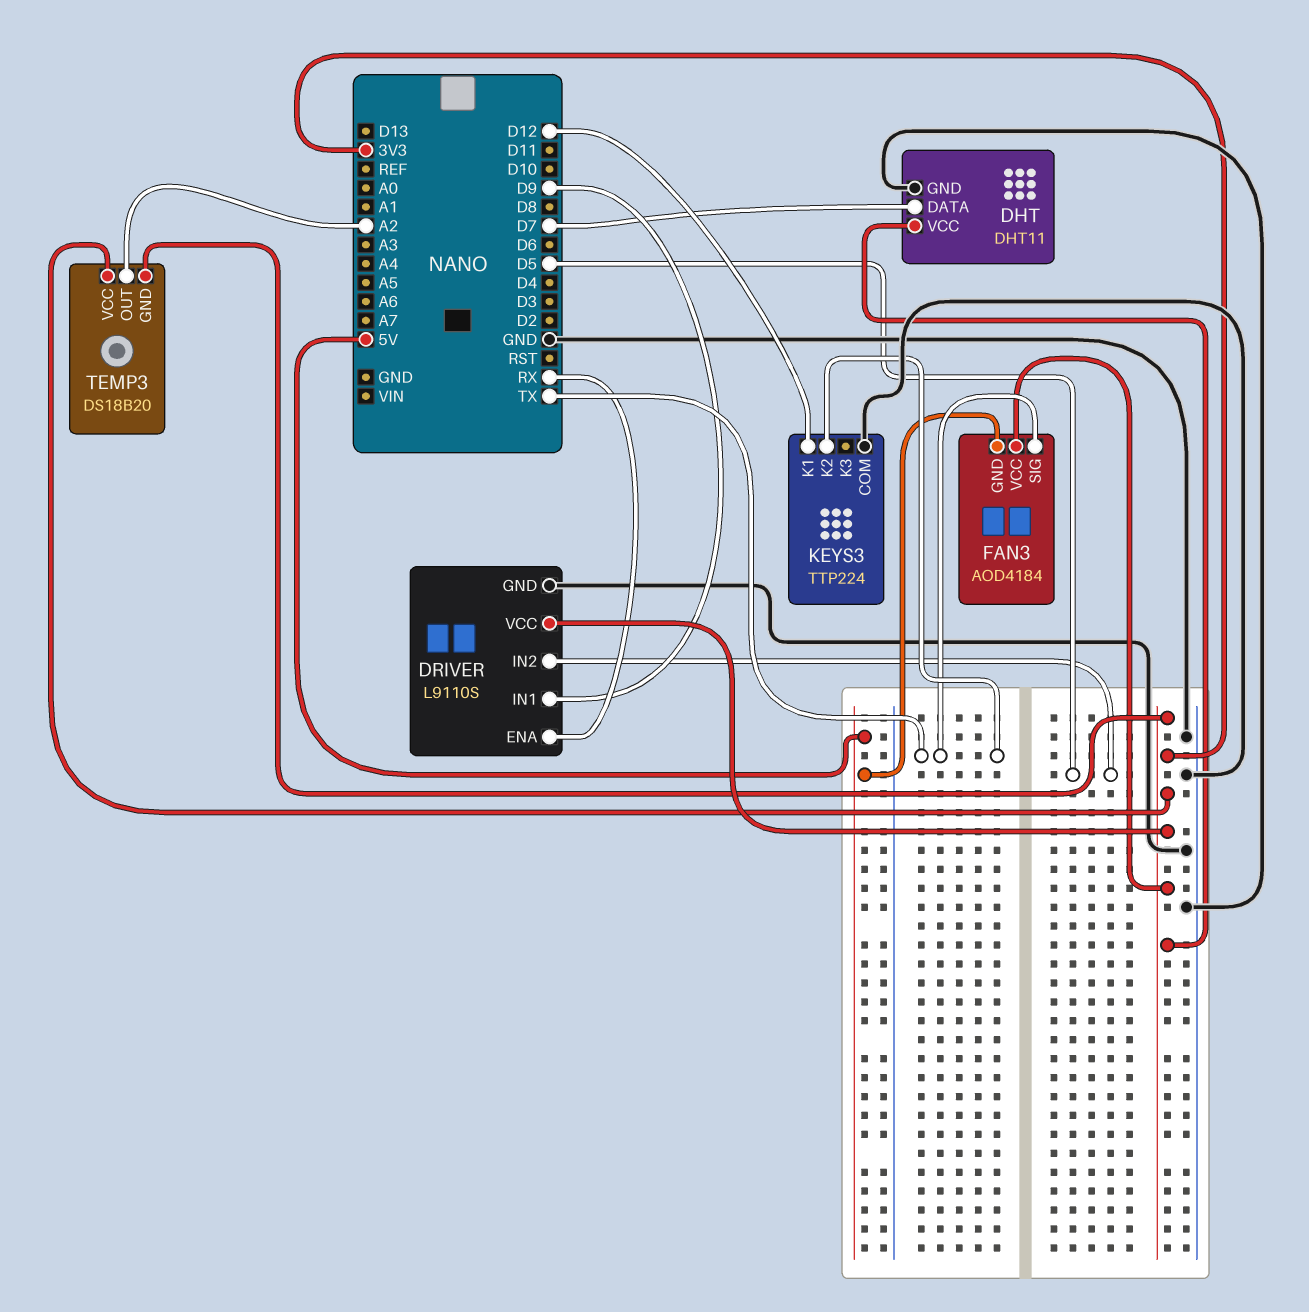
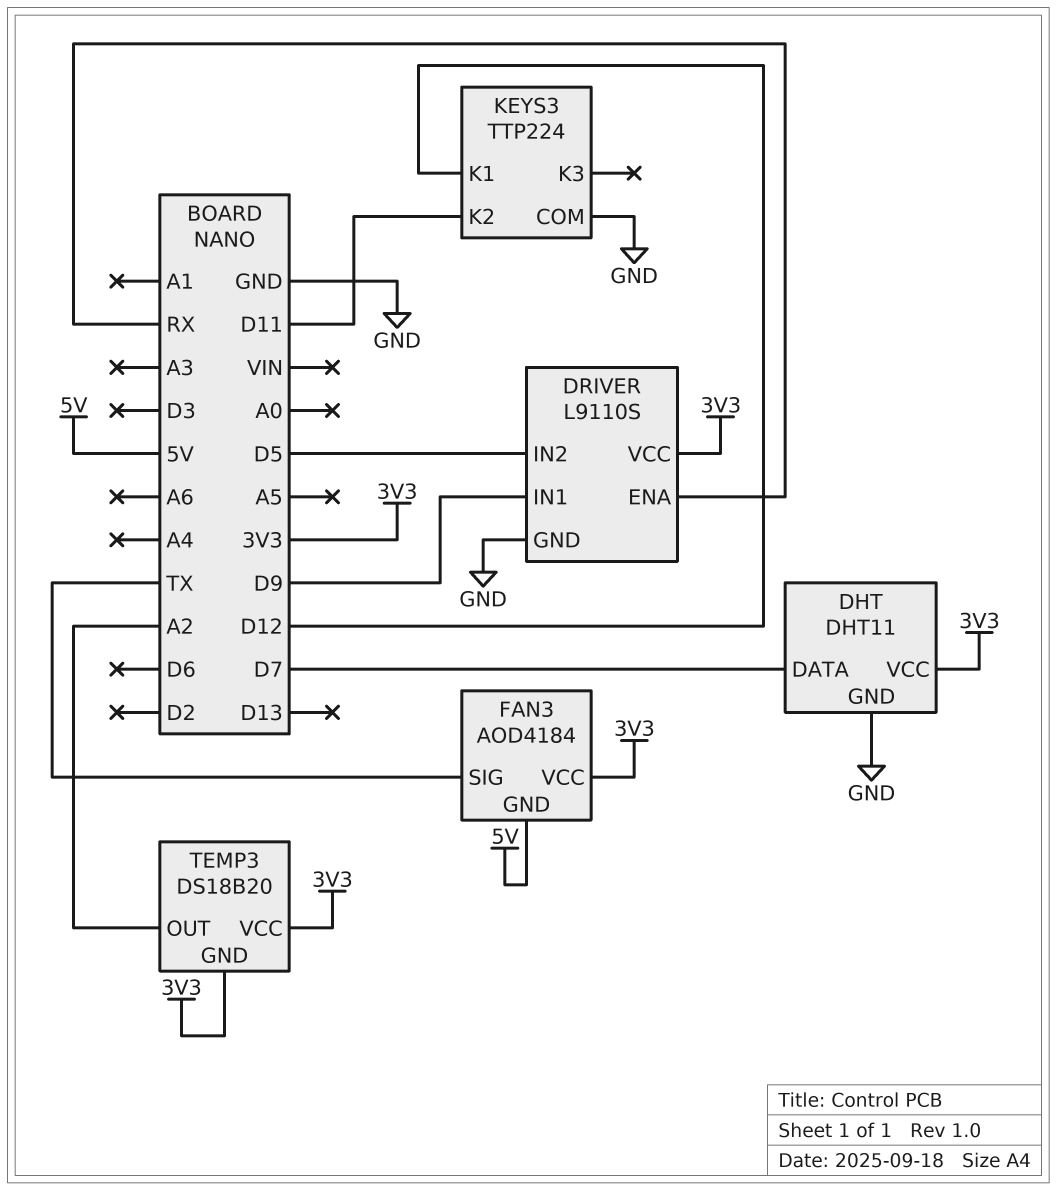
KEYS3 pin K2: TX -> D11

